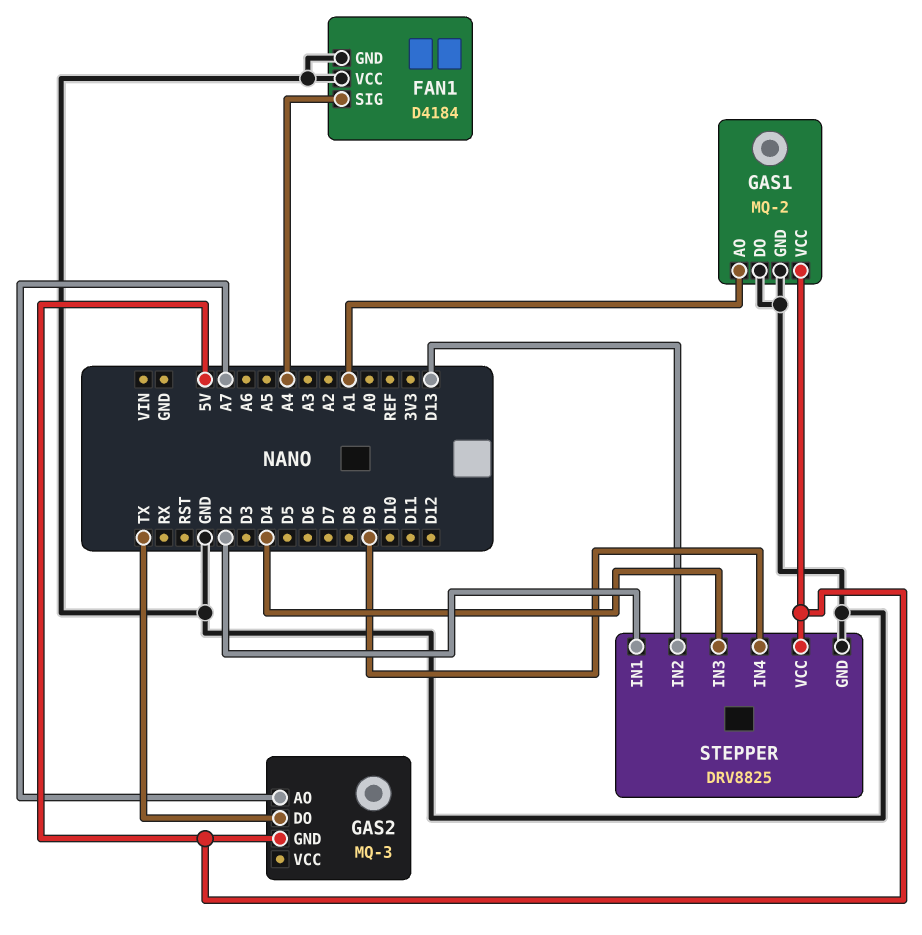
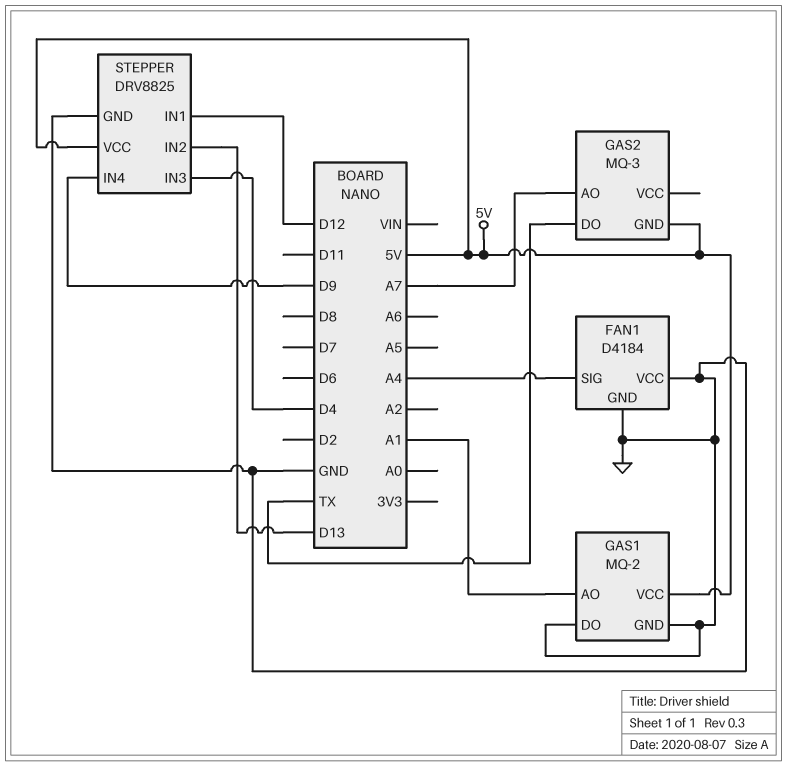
STEPPER pin IN1: D2 -> D12

